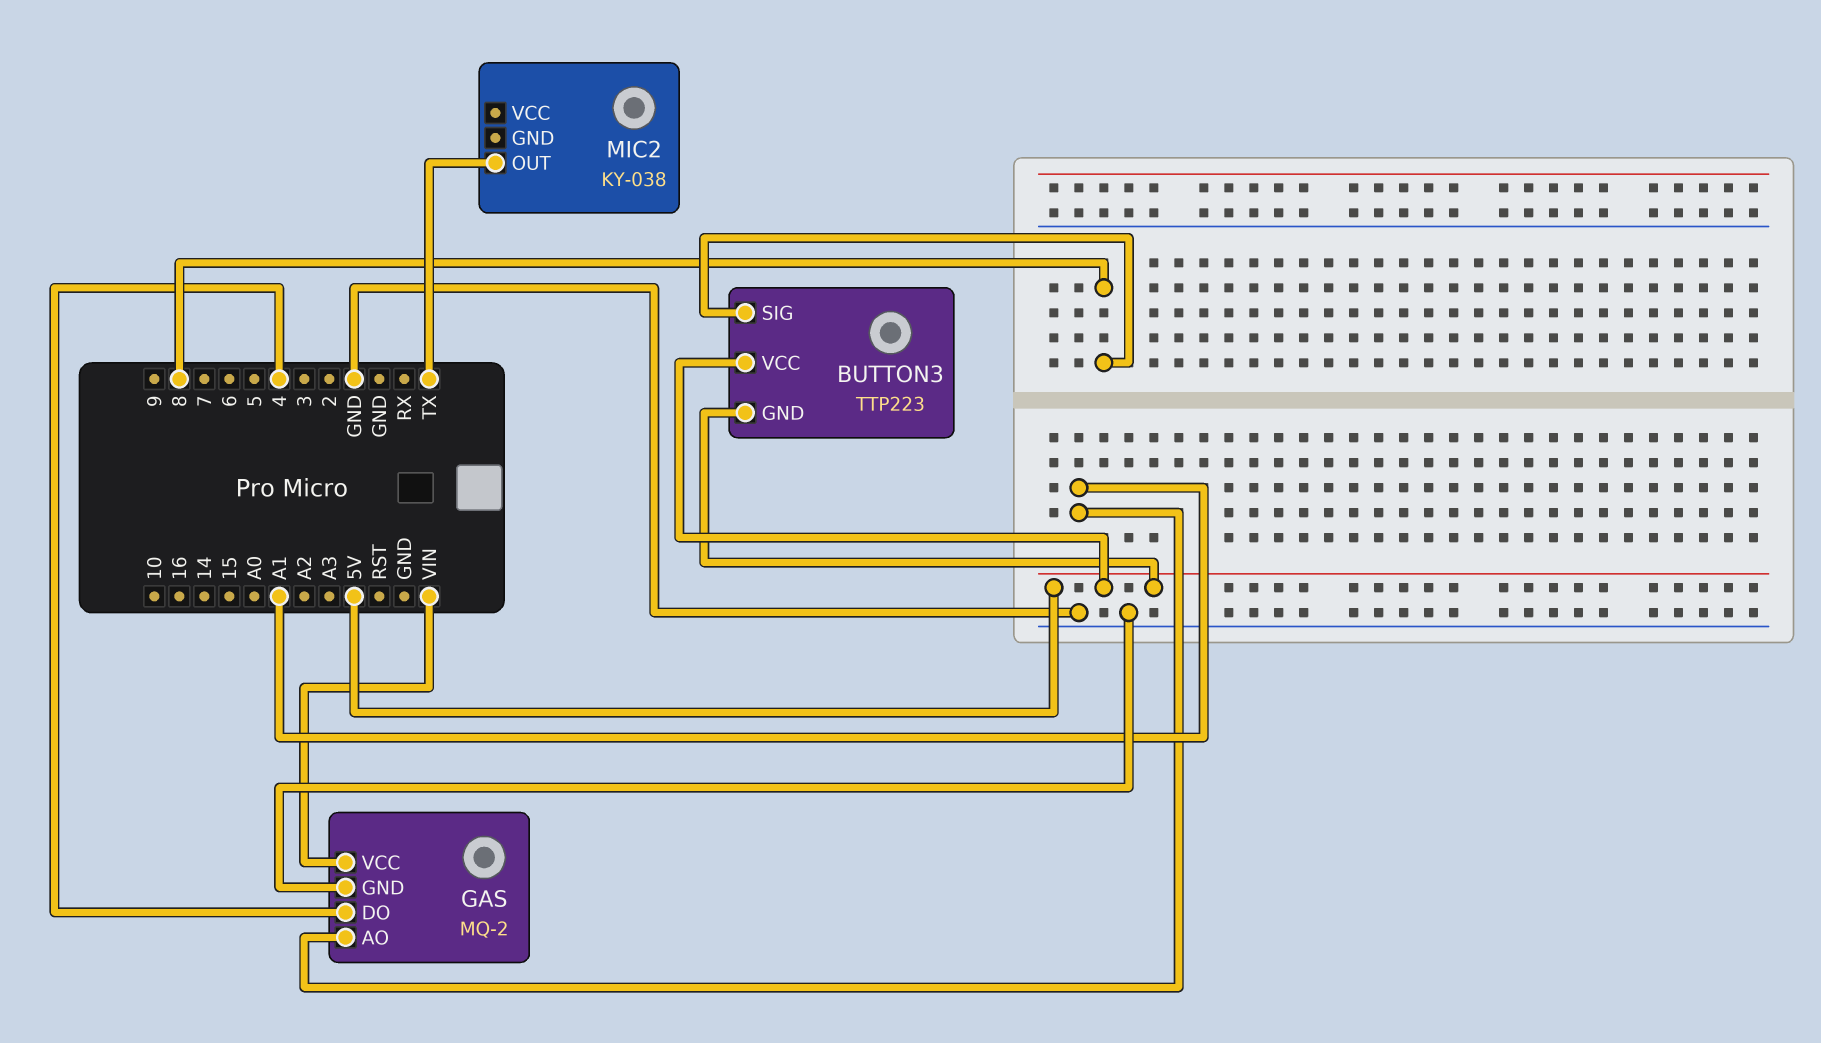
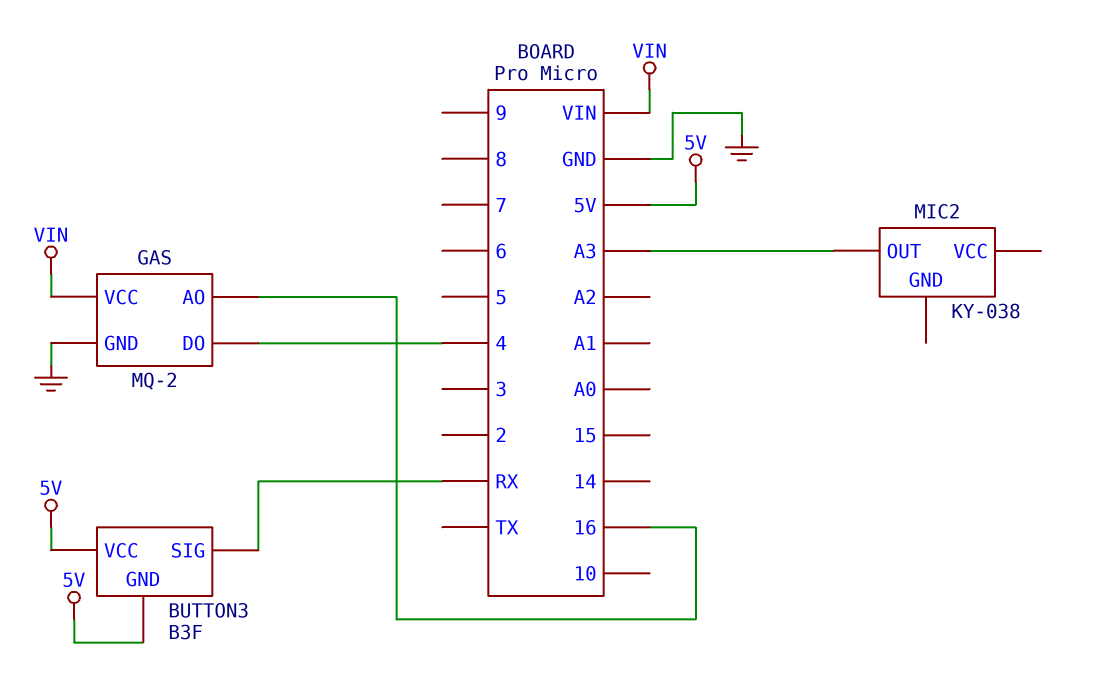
BUTTON3: TTP223 -> B3F
BUTTON3 pin SIG: 8 -> RX
GAS pin AO: A1 -> 16
MIC2 pin OUT: TX -> A3

